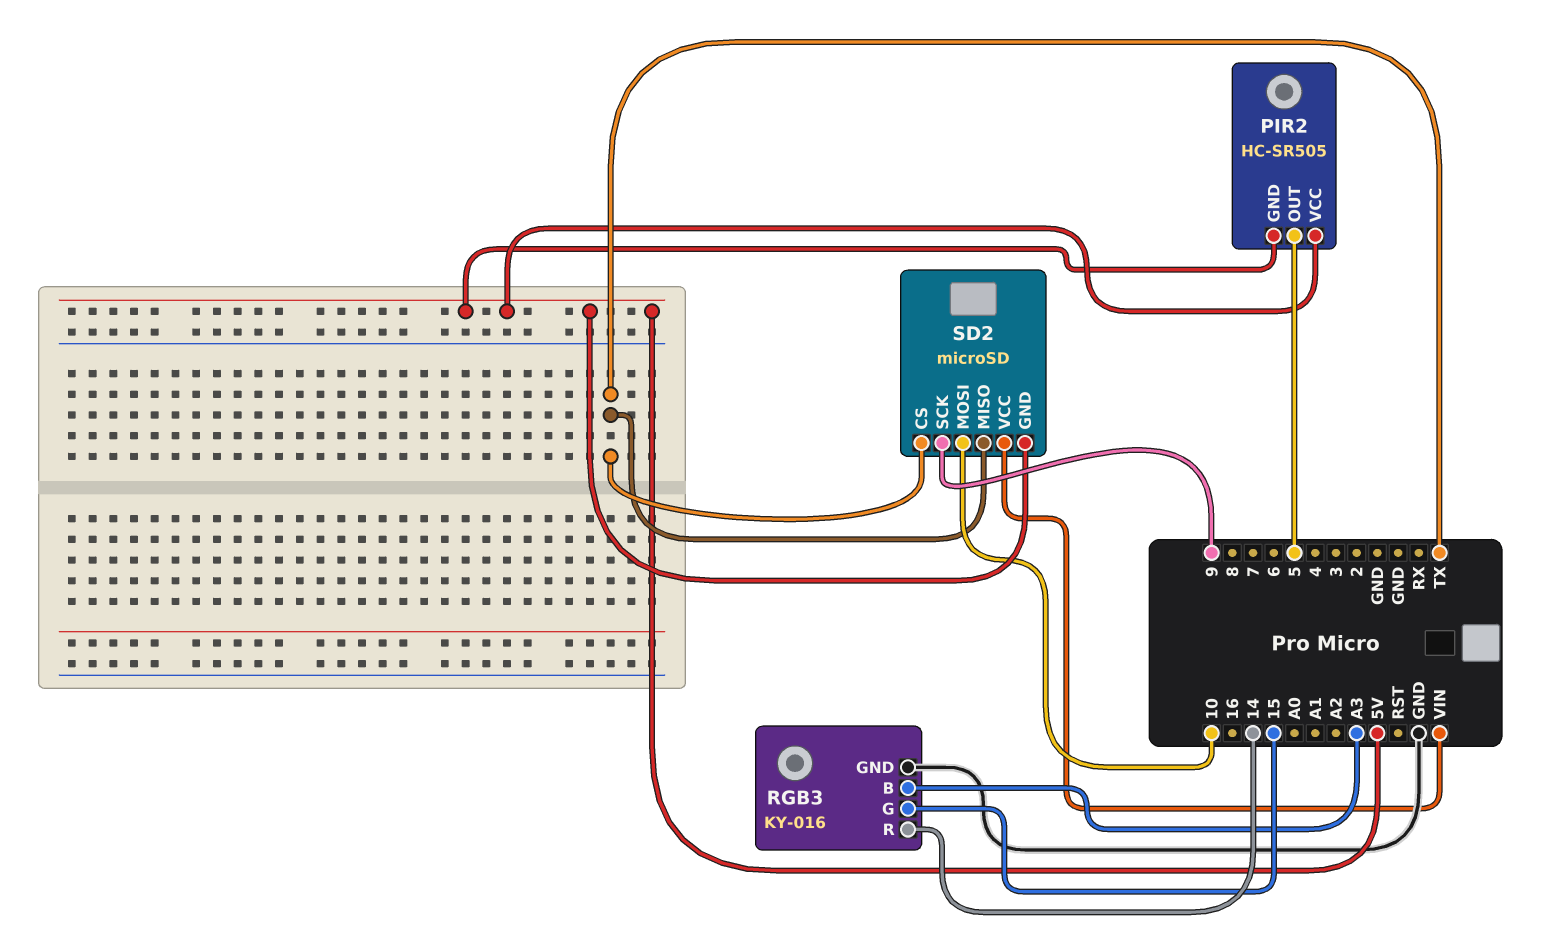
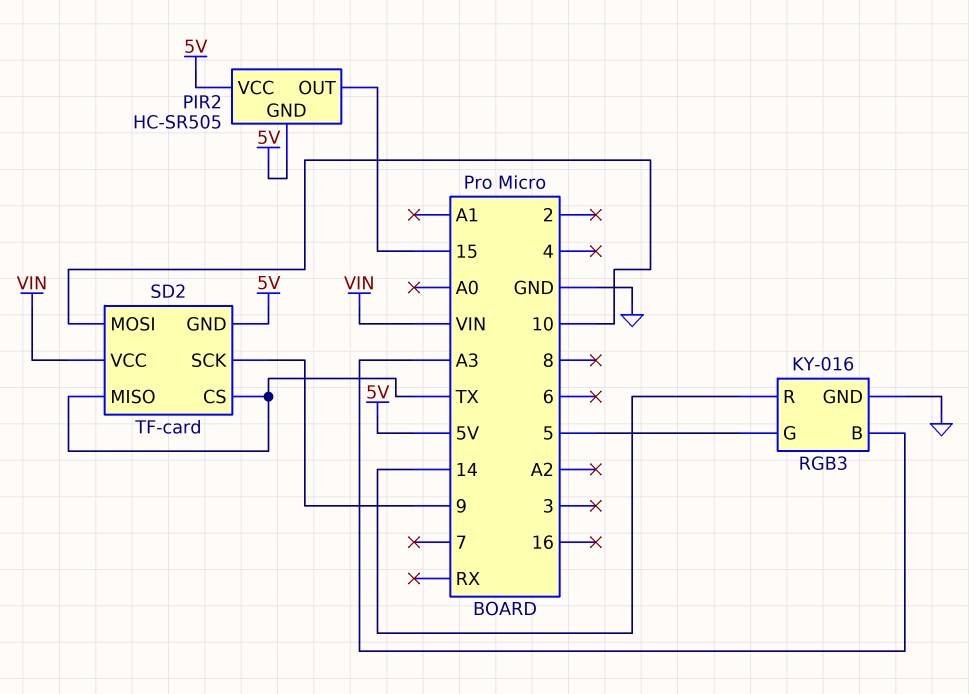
PIR2 pin OUT: 5 -> 15
RGB3 pin G: 15 -> 5
SD2: microSD -> TF-card

